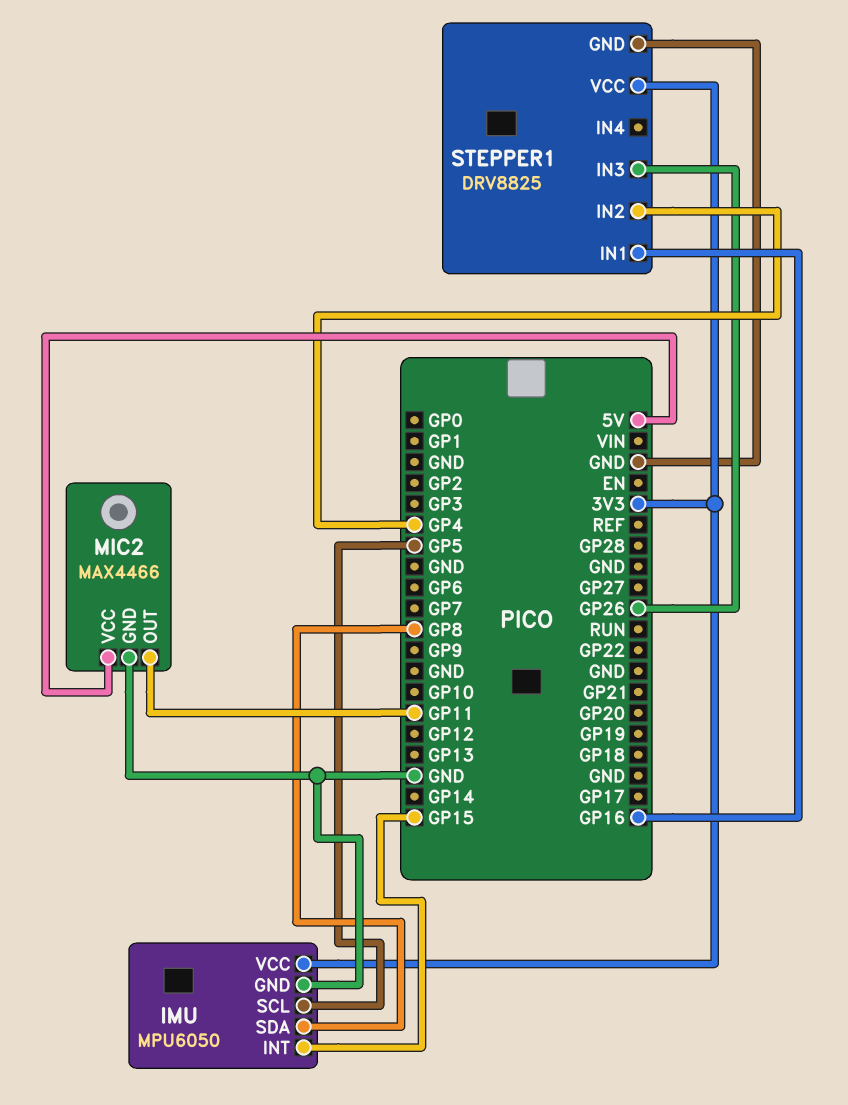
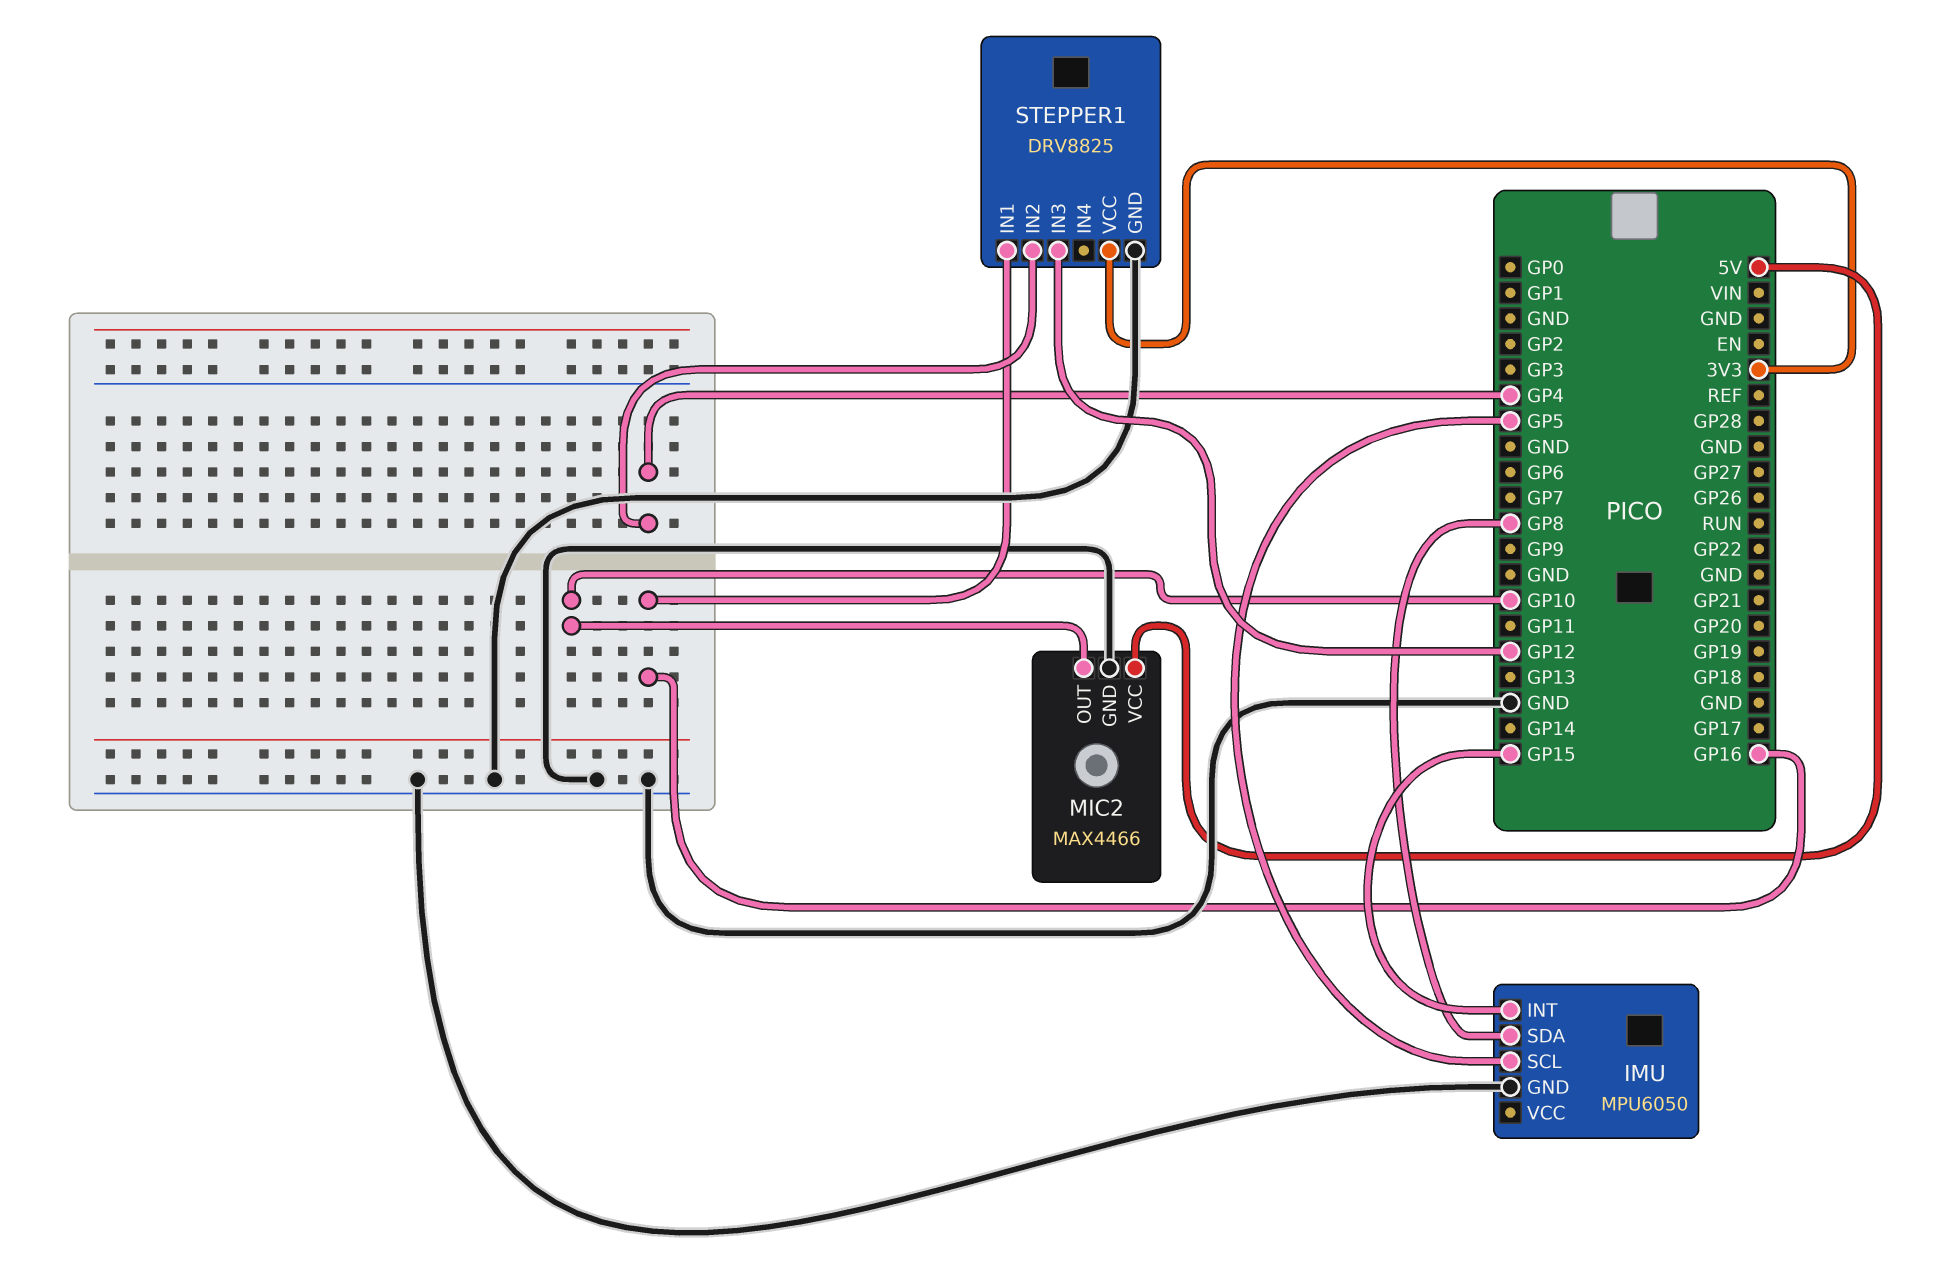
IMU pin VCC: 3V3 -> none
MIC2 pin OUT: GP11 -> GP10
STEPPER1 pin IN3: GP26 -> GP12

